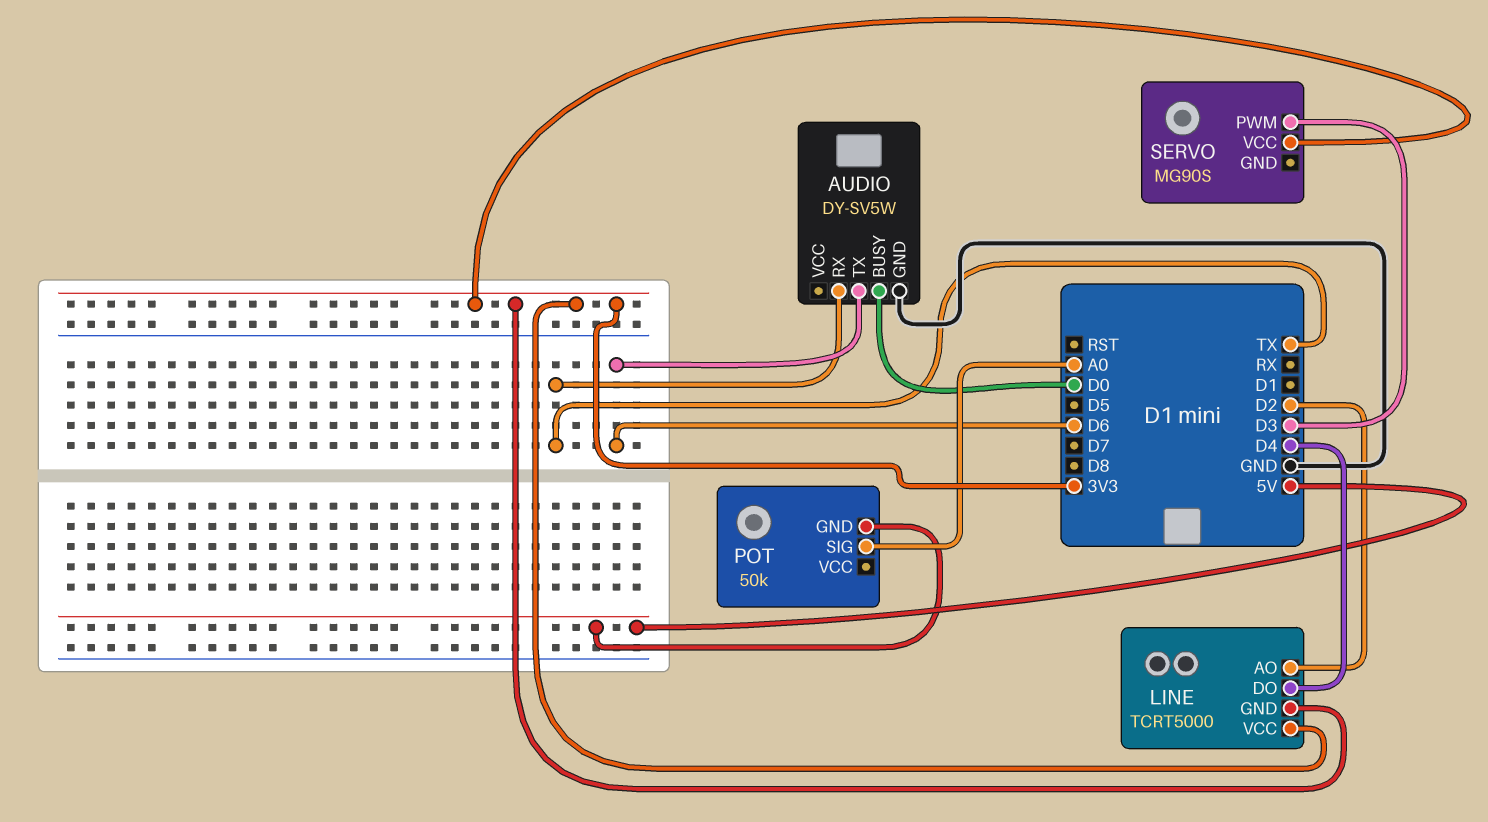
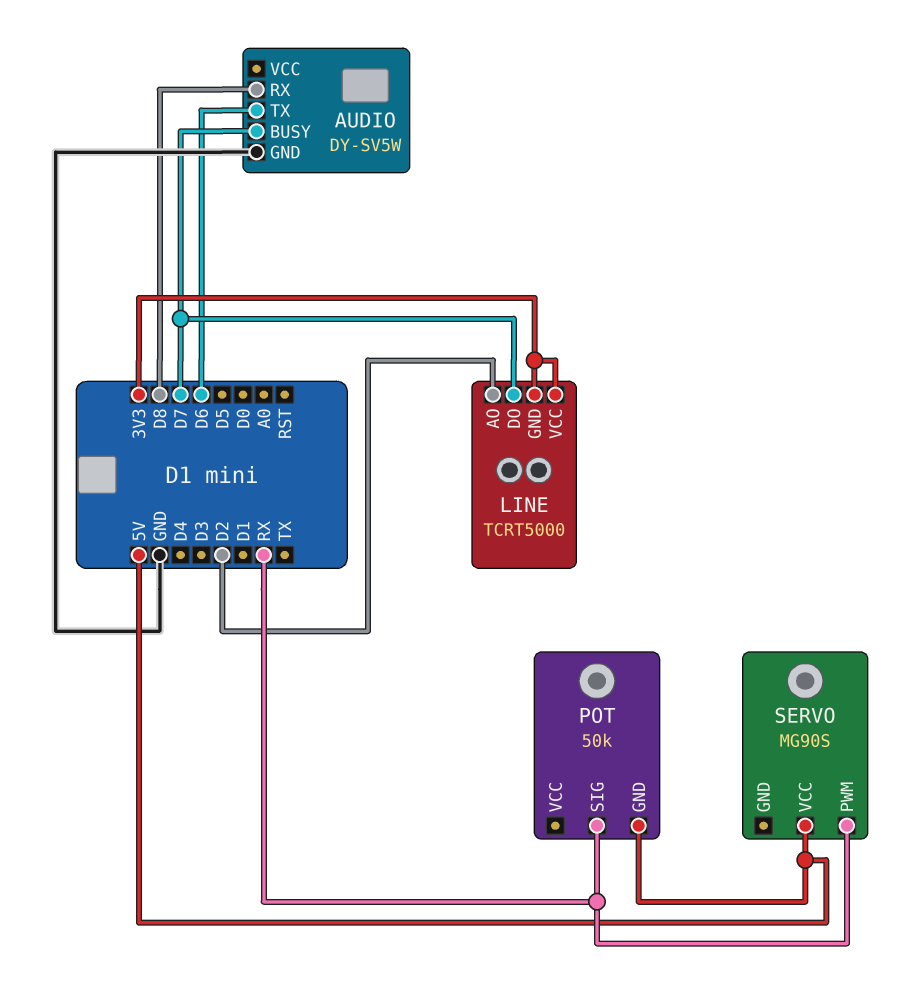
AUDIO pin BUSY: D0 -> D7
AUDIO pin RX: TX -> D8
LINE pin DO: D4 -> D7
POT pin SIG: A0 -> RX
SERVO pin PWM: D3 -> RX
SERVO pin VCC: 3V3 -> 5V

